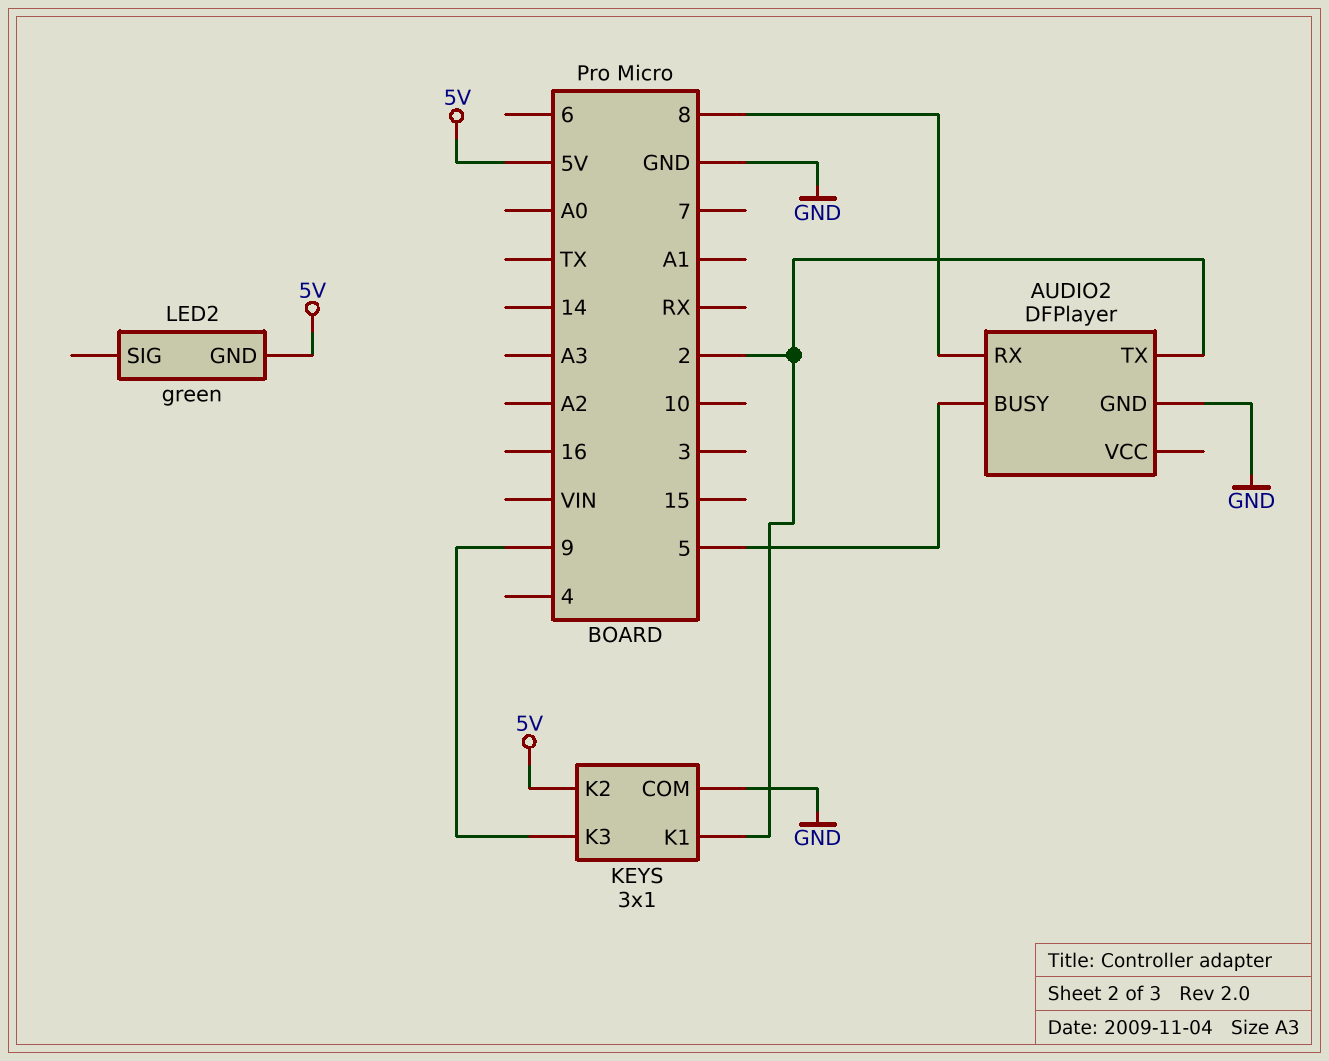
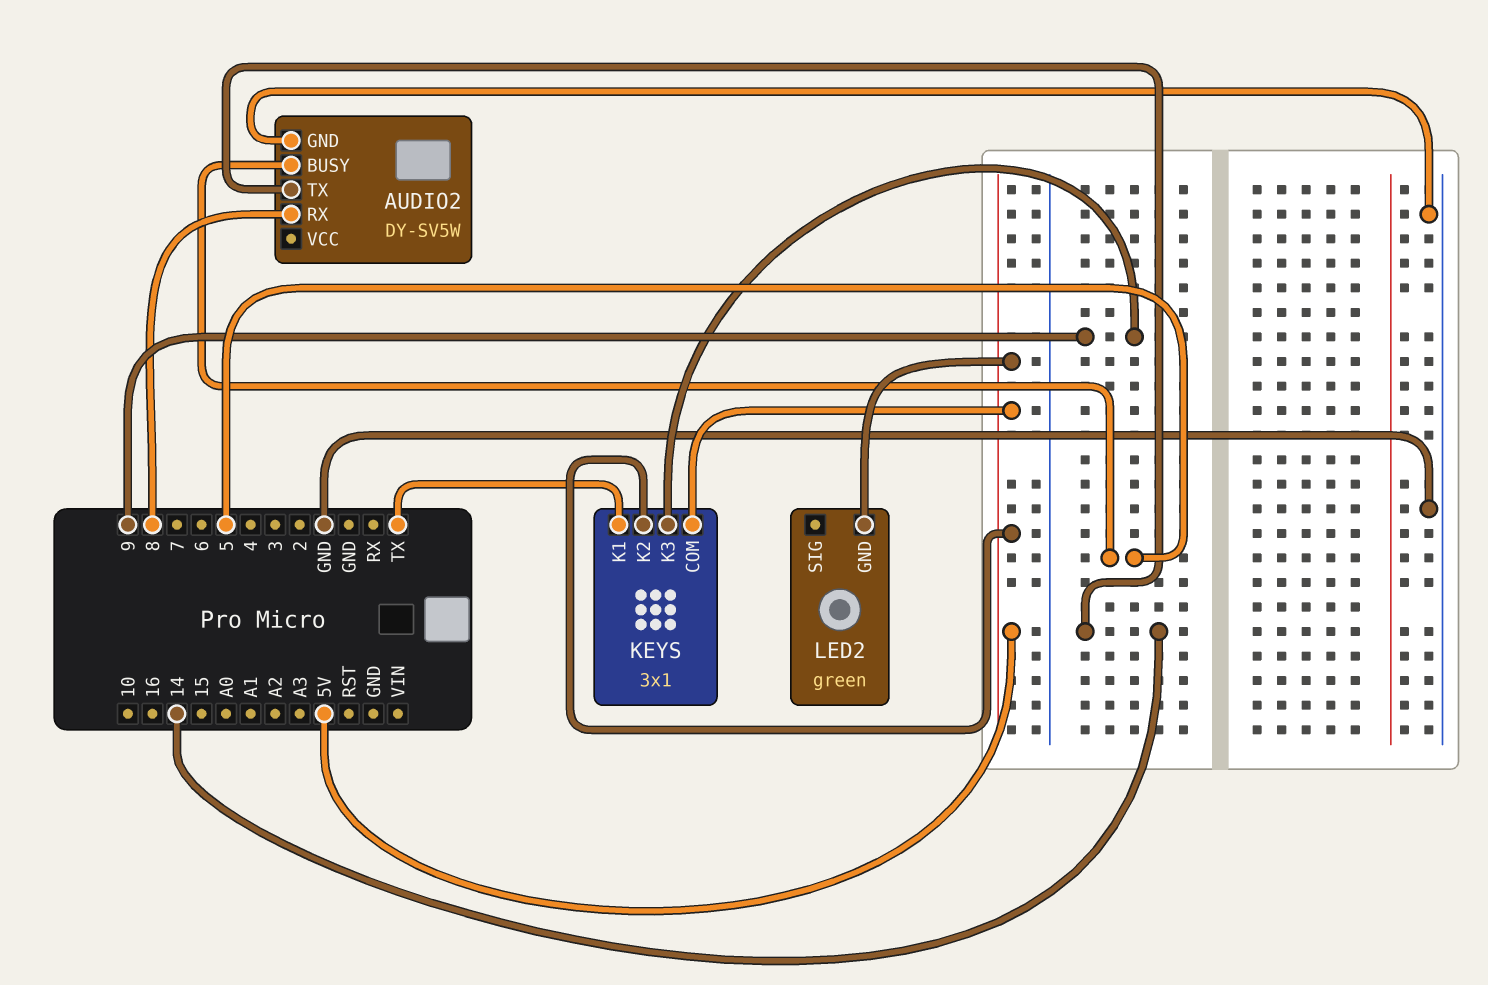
AUDIO2: DFPlayer -> DY-SV5W
AUDIO2 pin TX: 2 -> 14
KEYS pin COM: GND -> 5V
KEYS pin K1: 2 -> TX

